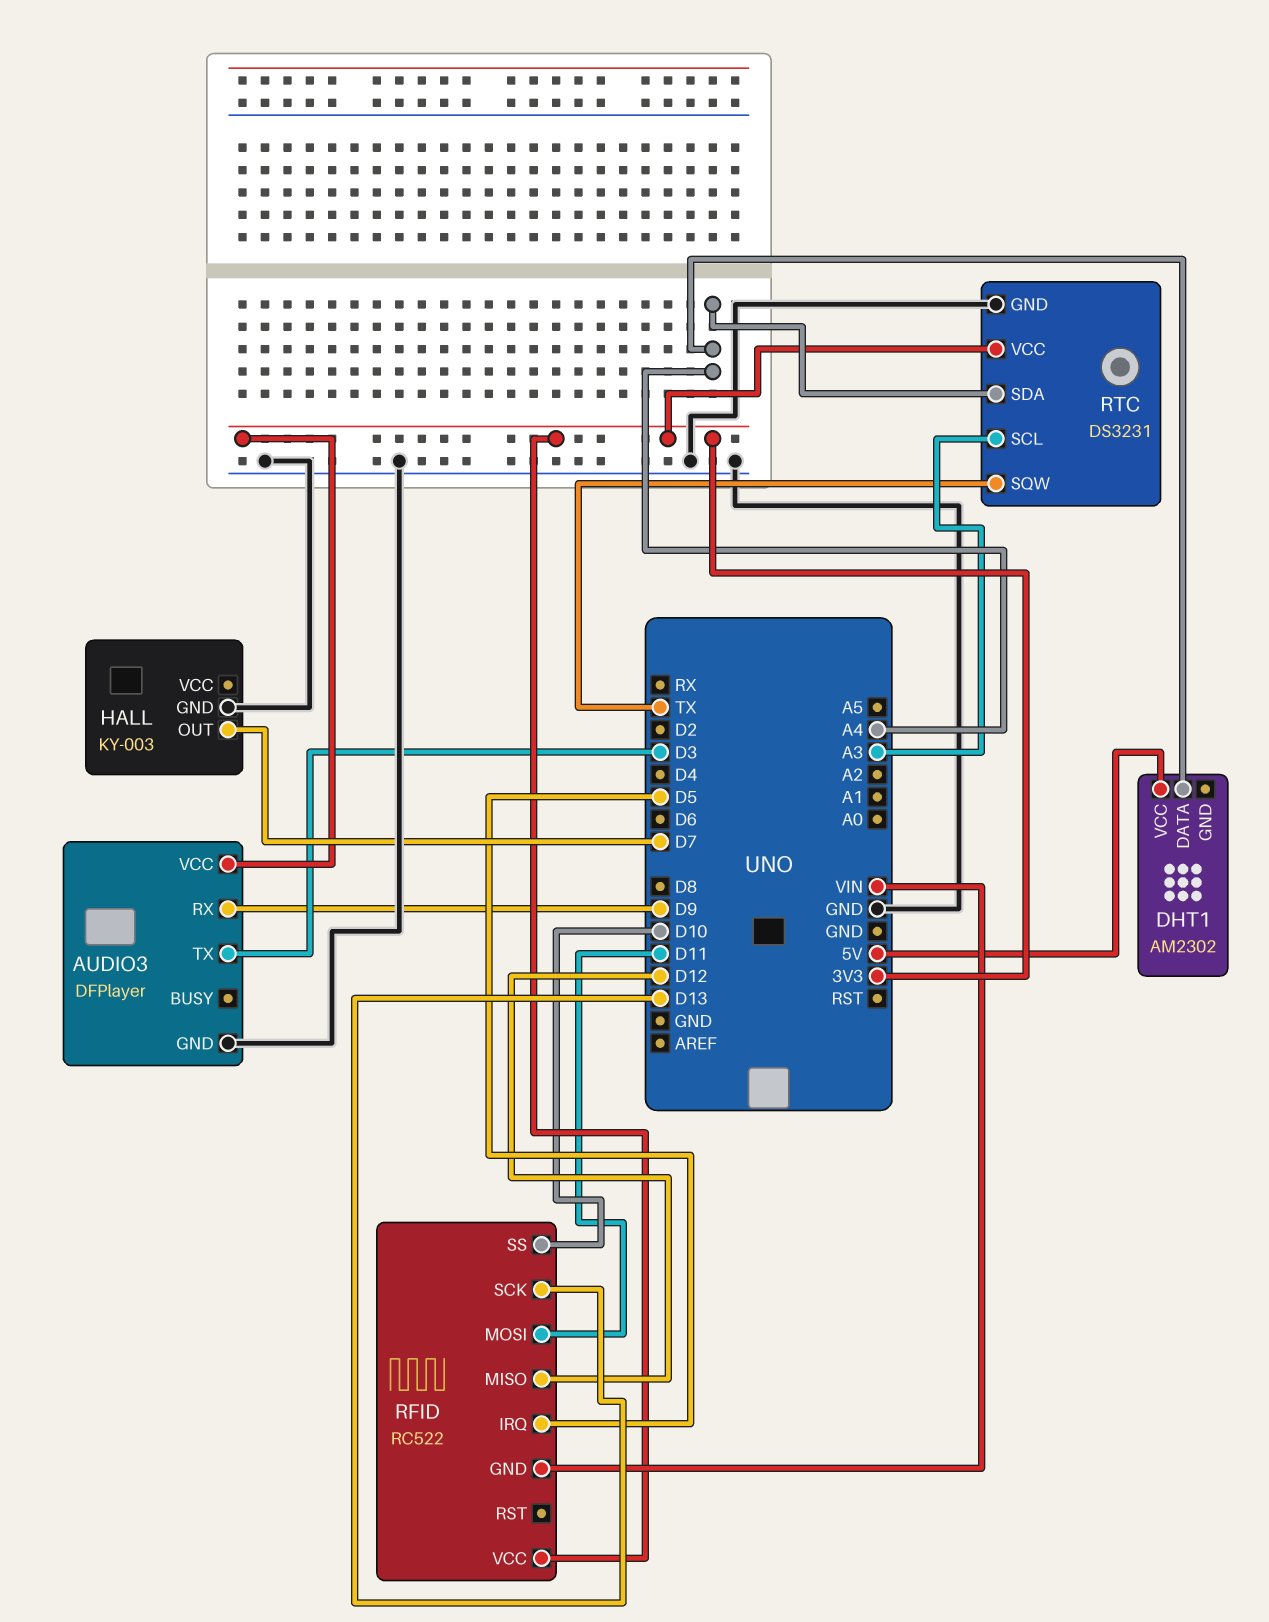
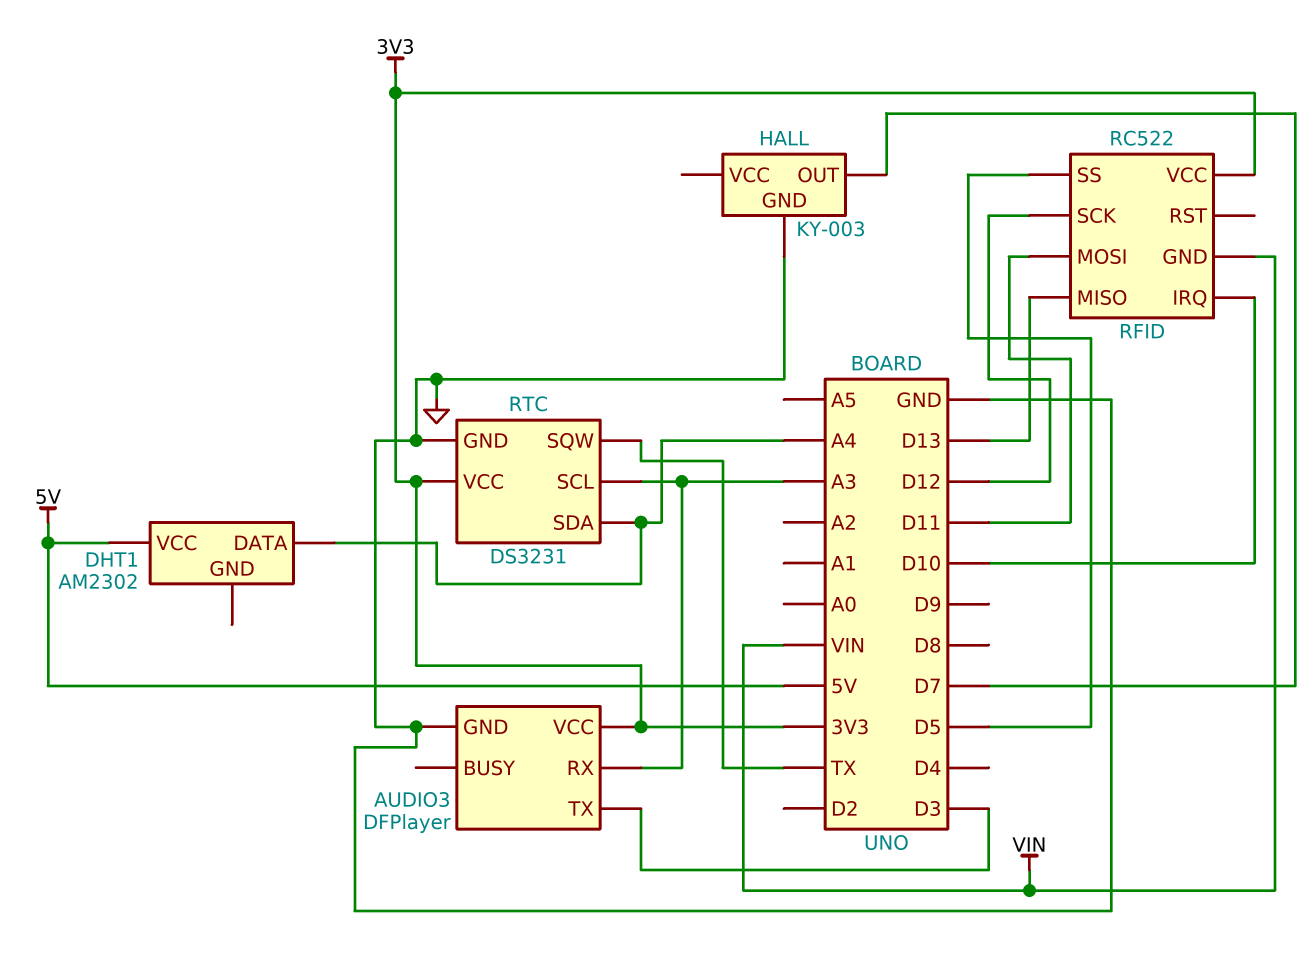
AUDIO3 pin RX: D9 -> A3
RFID pin IRQ: D5 -> D10
RFID pin MISO: D12 -> D13
RFID pin SCK: D13 -> D12
RFID pin SS: D10 -> D5

